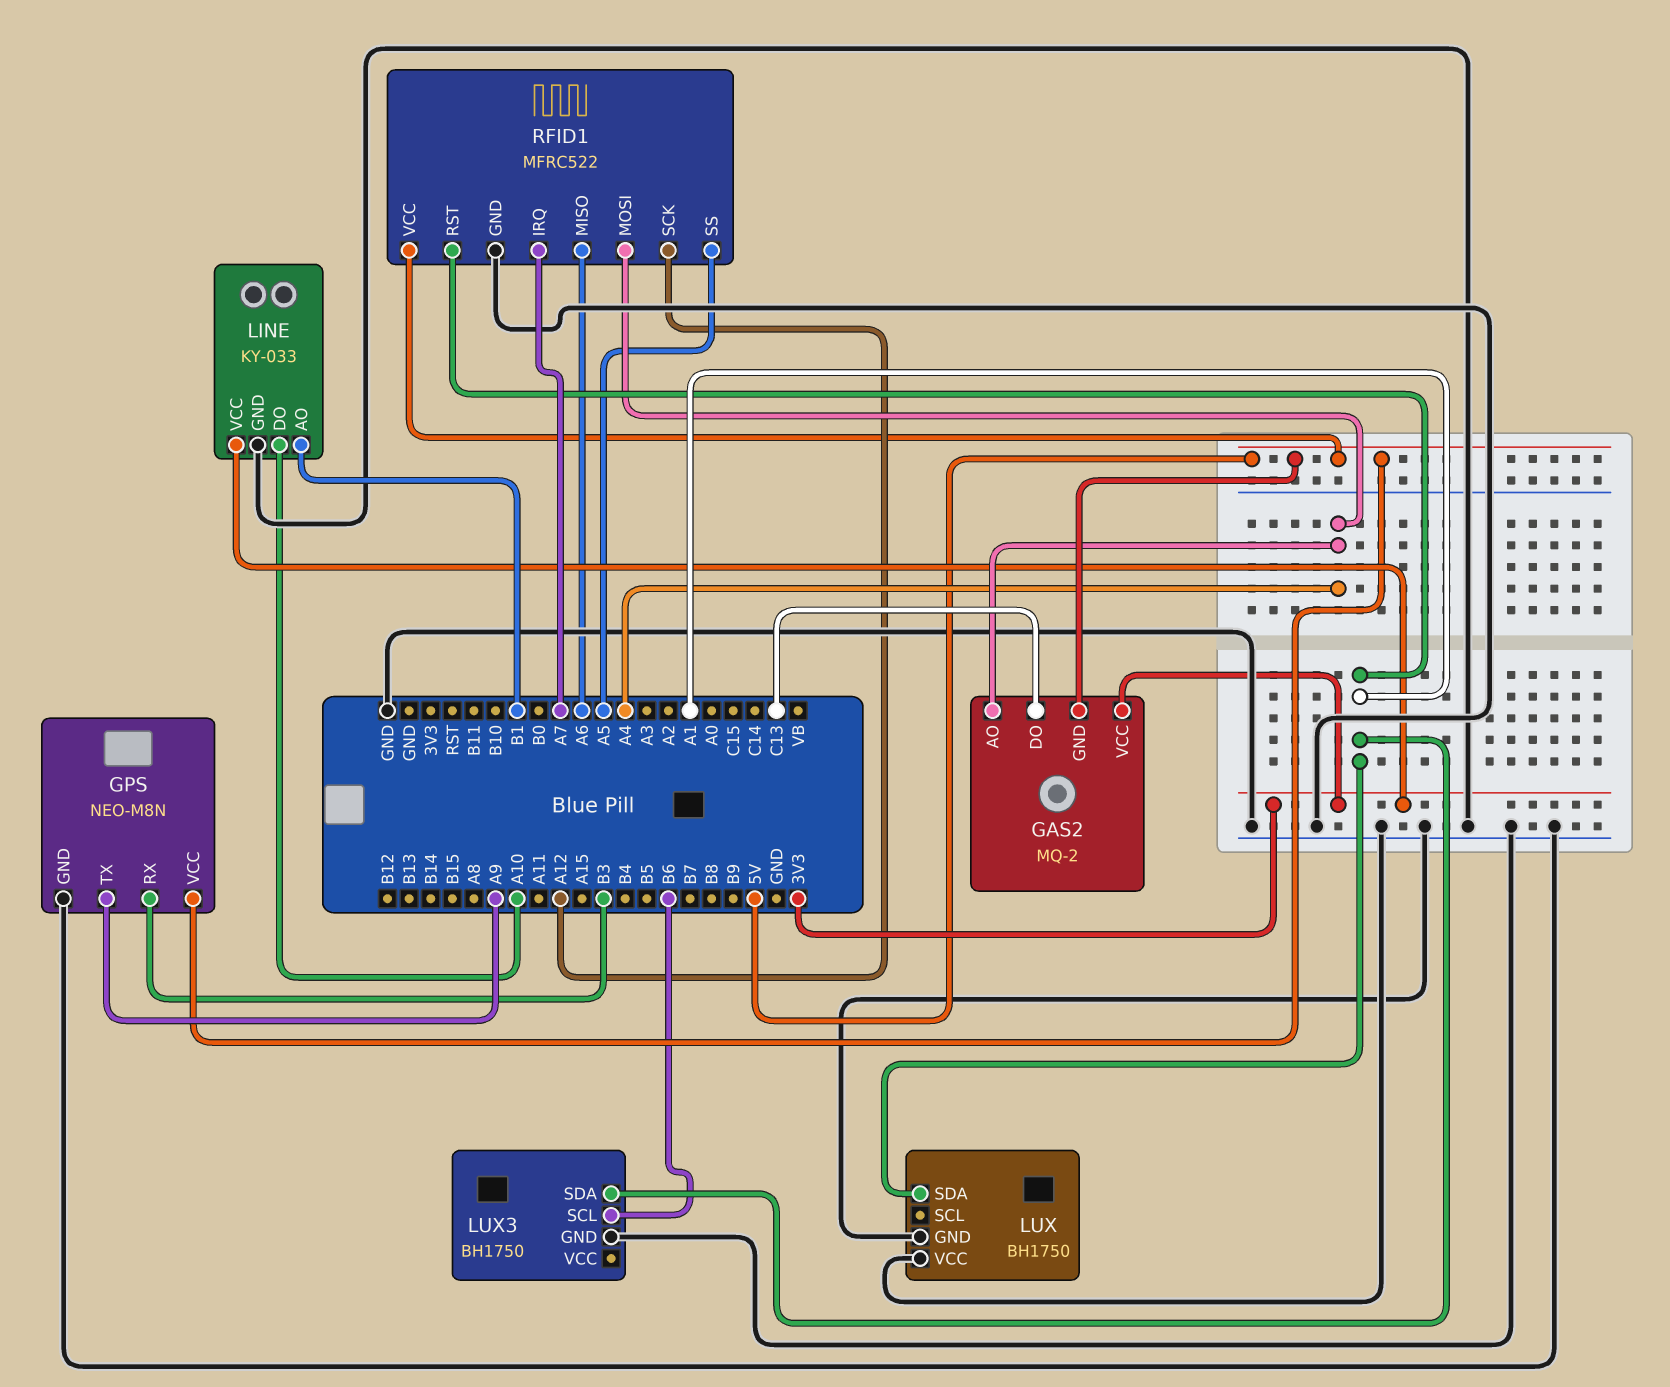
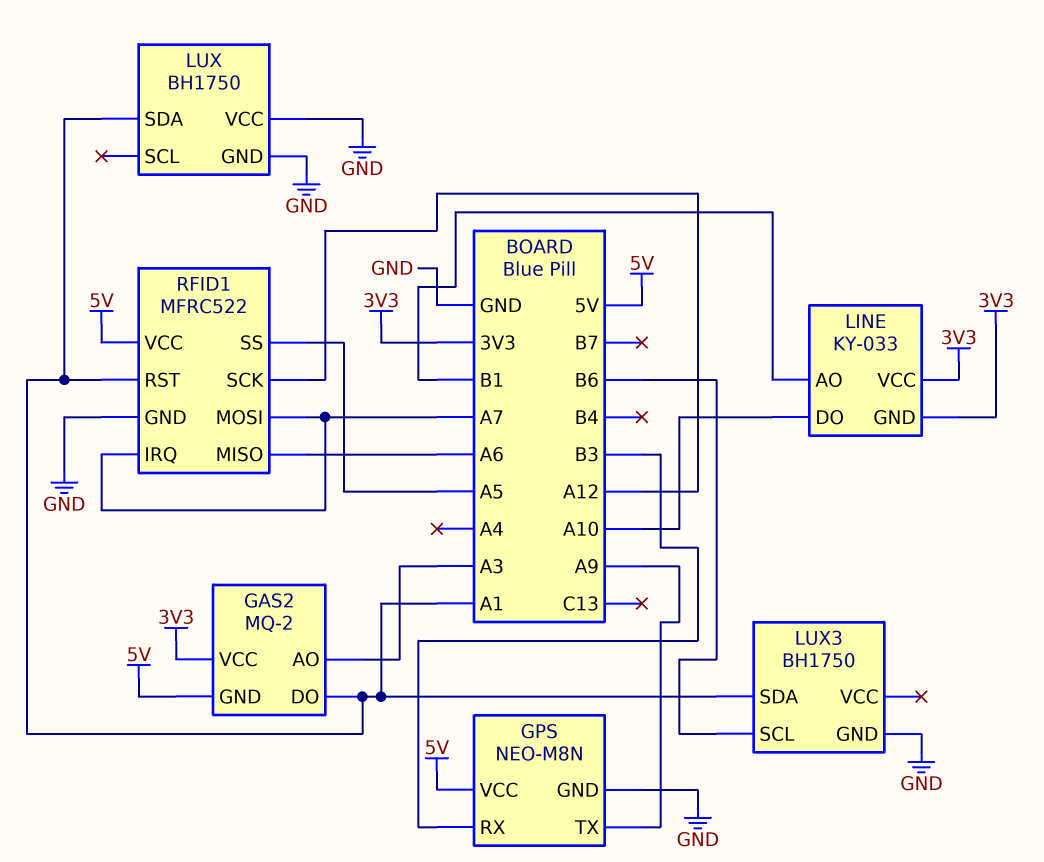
GAS2 pin AO: A4 -> A3
GAS2 pin DO: C13 -> A1
LINE pin GND: GND -> 3V3
RFID1 pin MOSI: A4 -> A7

